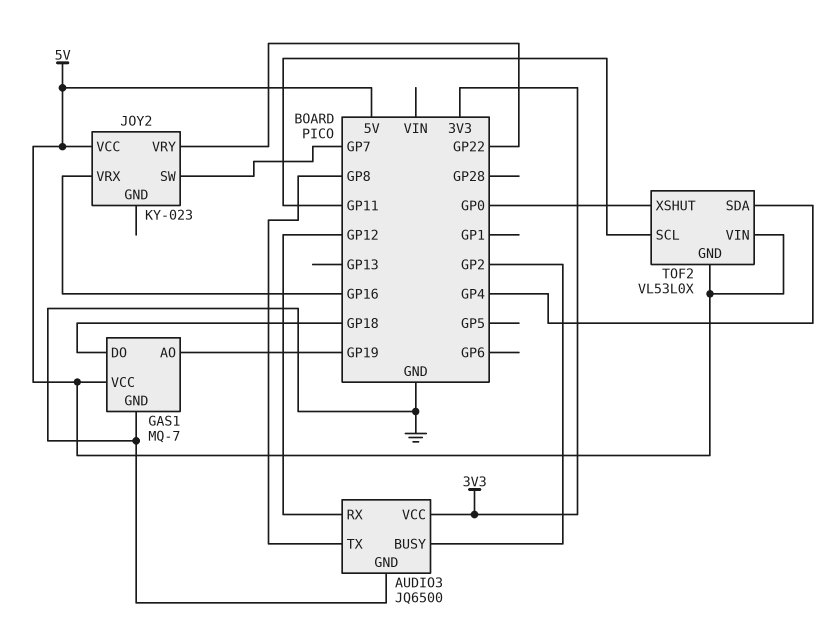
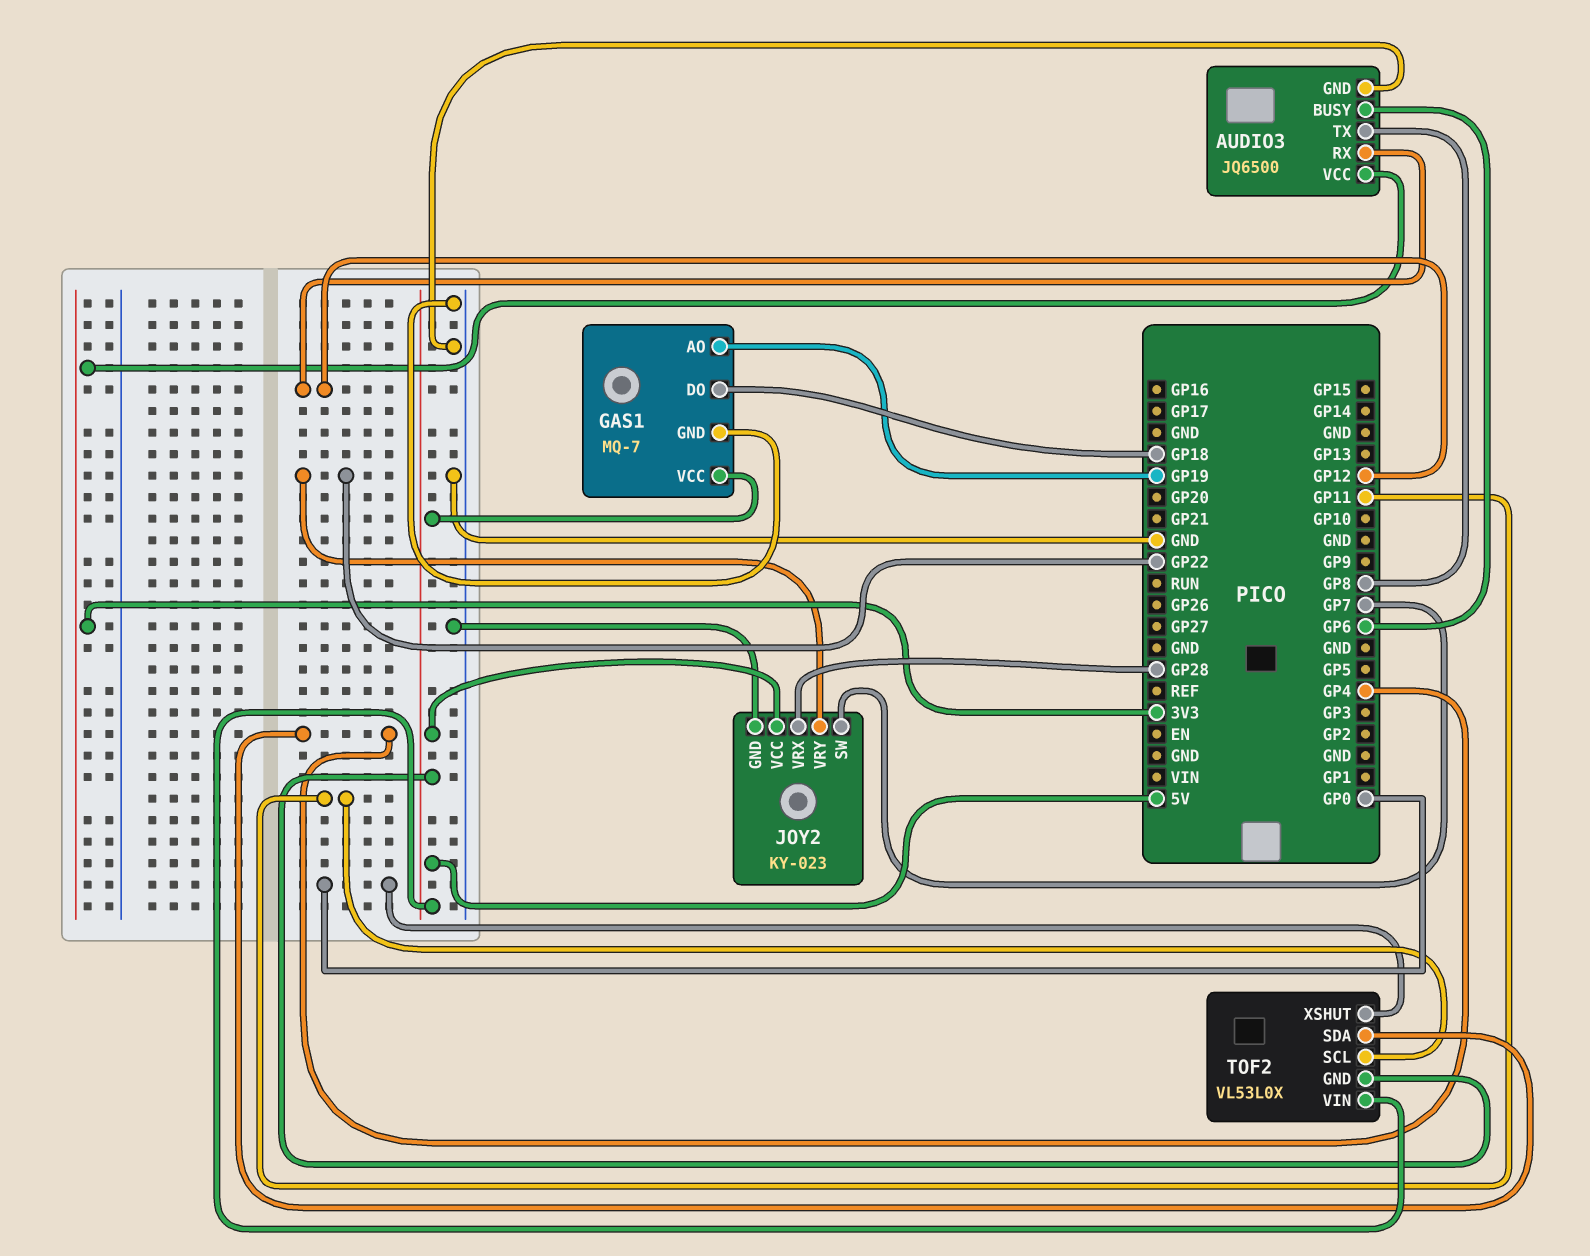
AUDIO3 pin BUSY: GP2 -> GP6
JOY2 pin GND: none -> GND
JOY2 pin VRX: GP16 -> GP28

